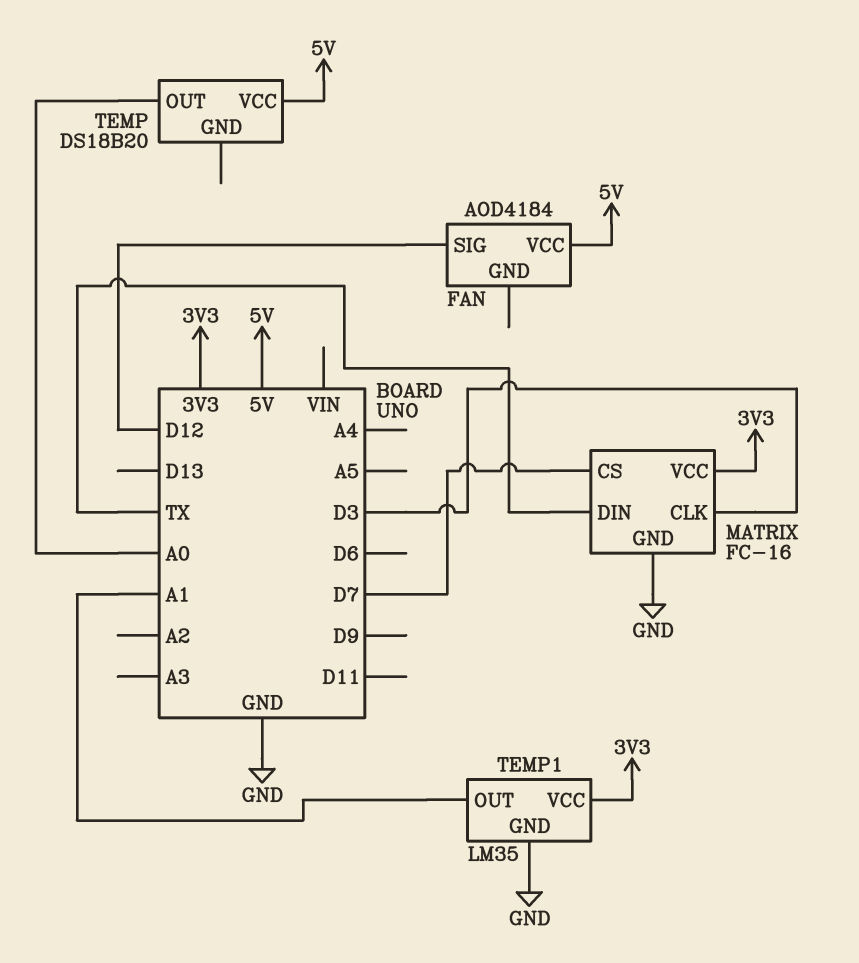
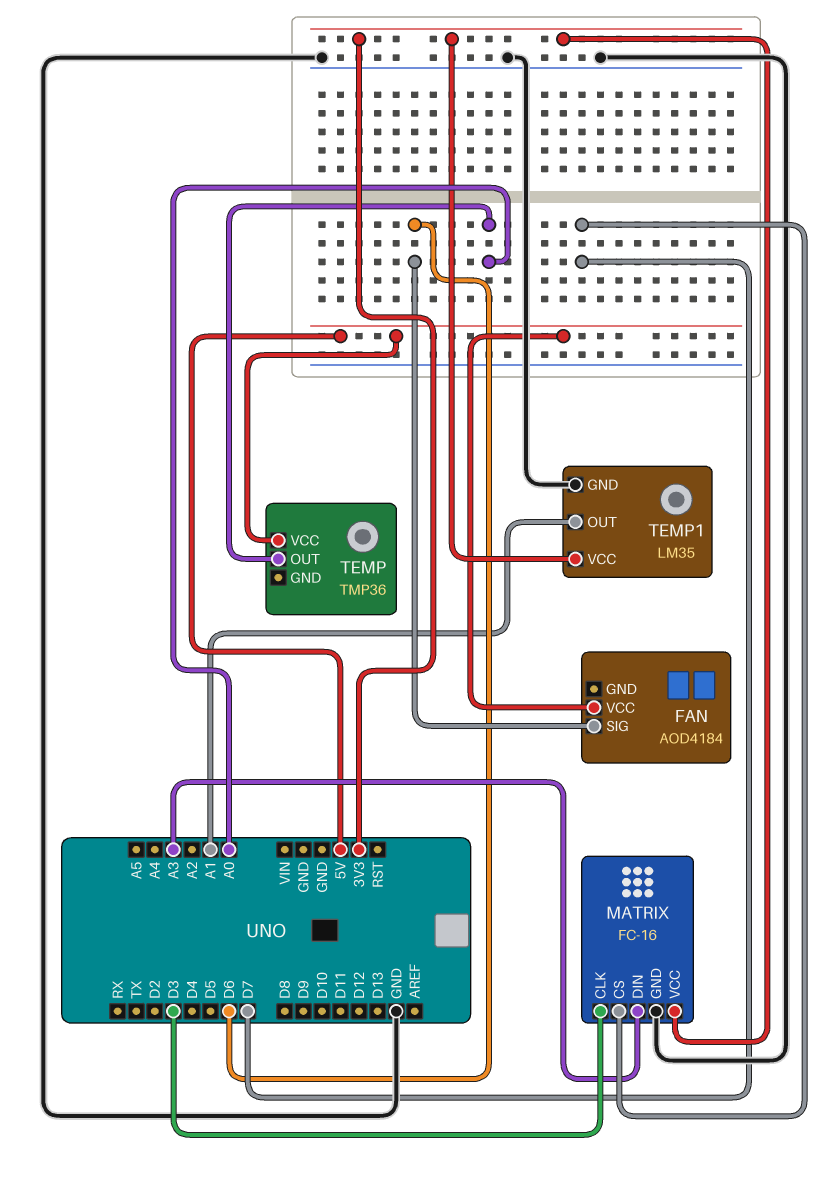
FAN pin SIG: D12 -> D6
MATRIX pin DIN: TX -> A3
TEMP: DS18B20 -> TMP36

